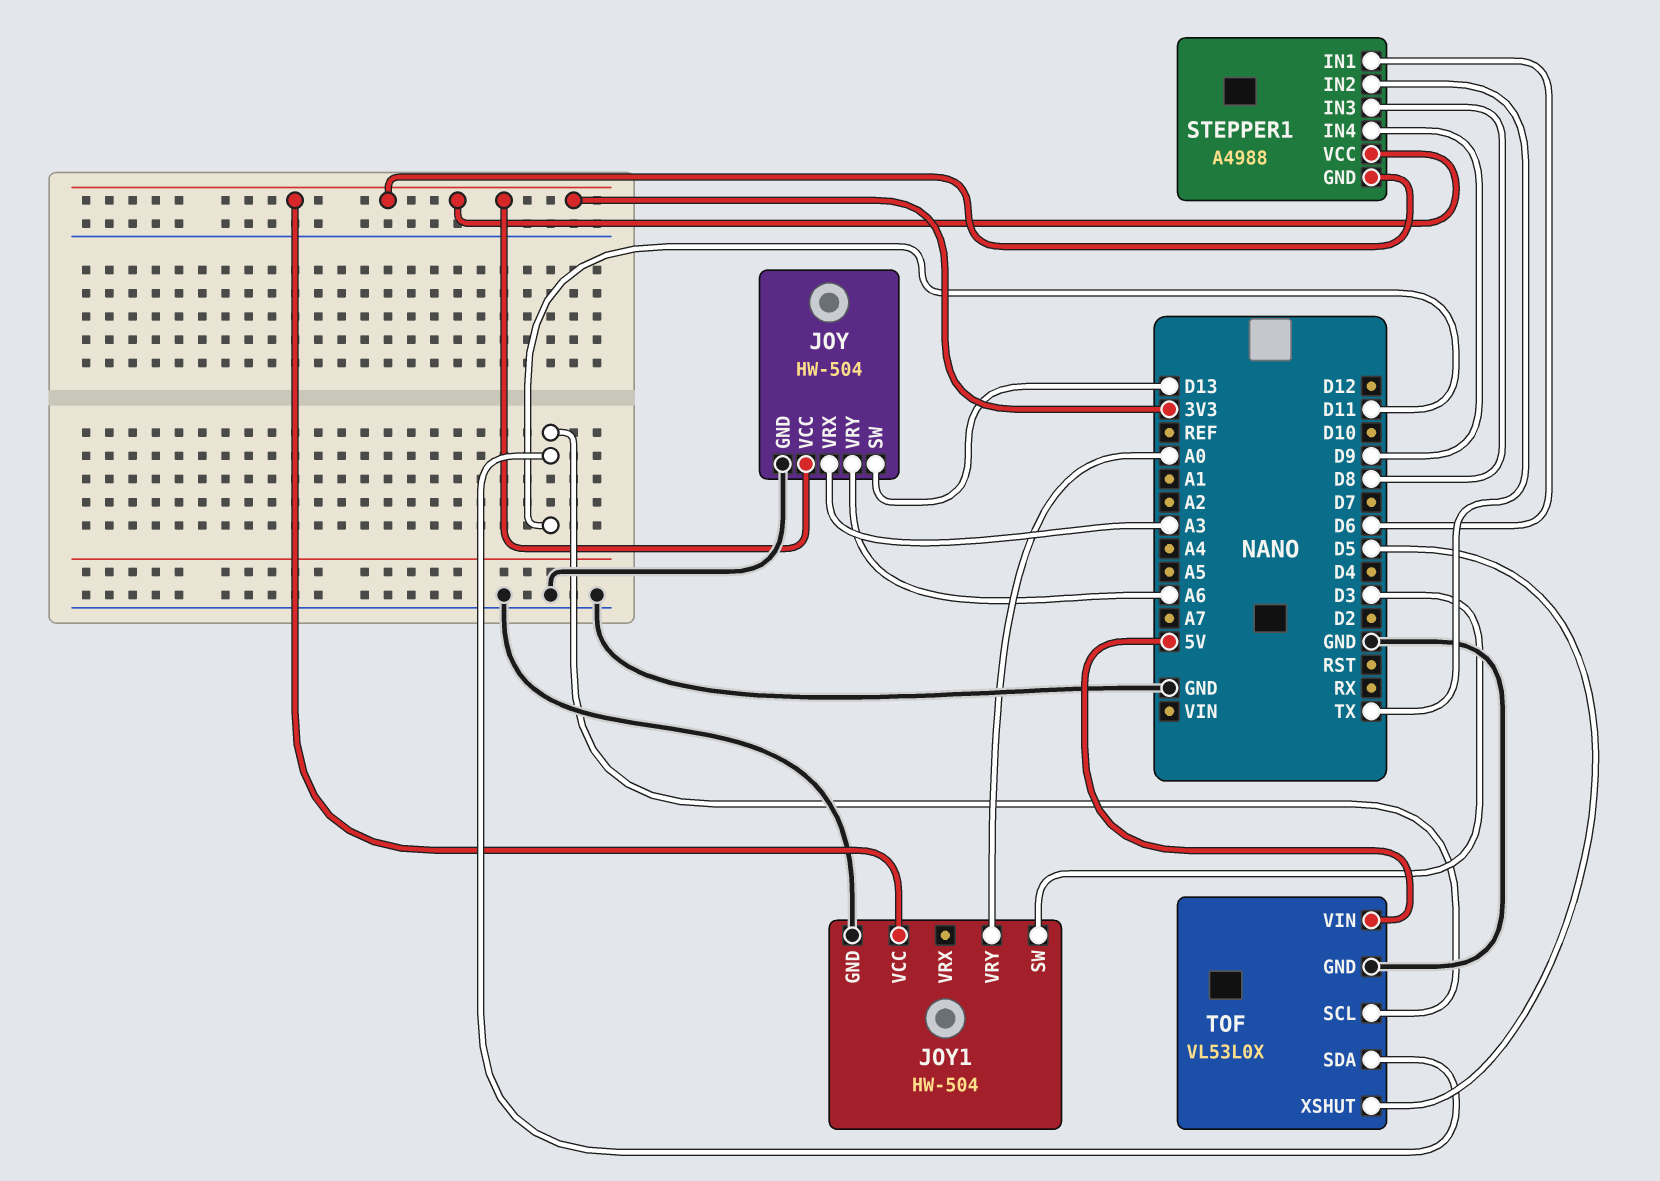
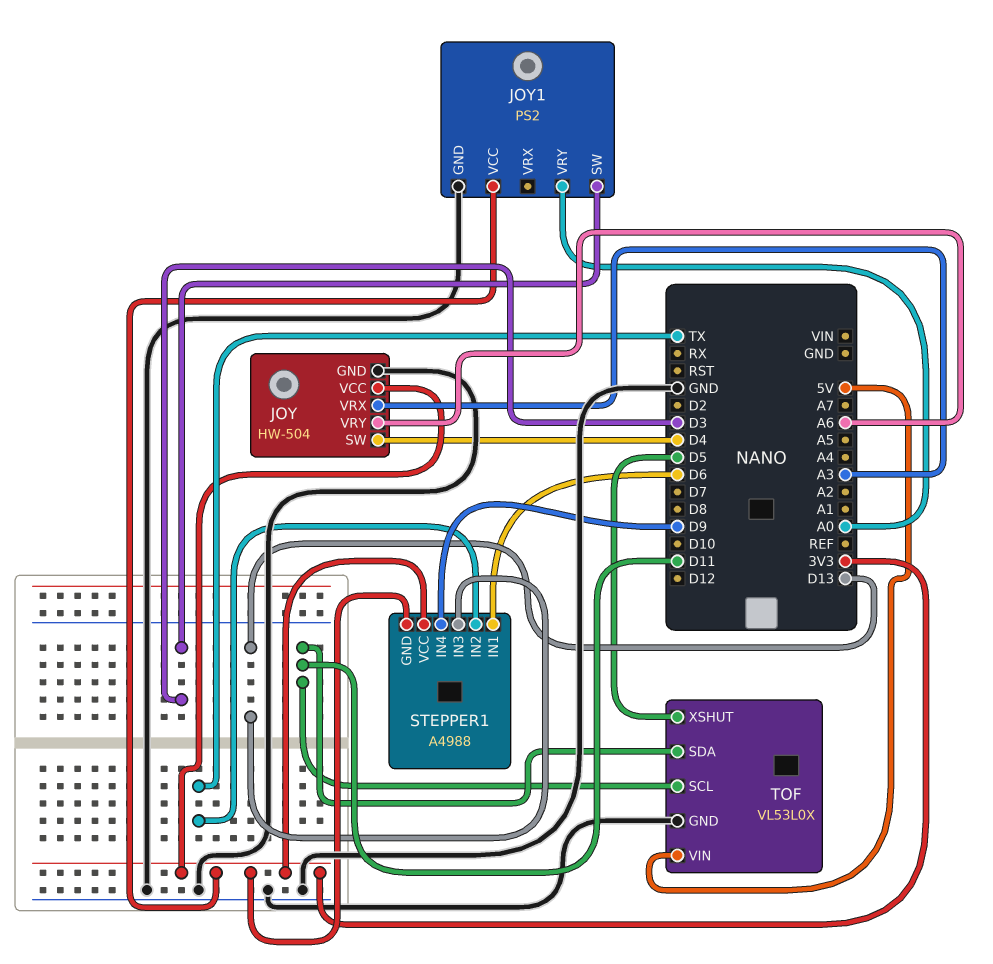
JOY pin SW: D13 -> D4
JOY1: HW-504 -> PS2
STEPPER1 pin IN3: D8 -> D13

